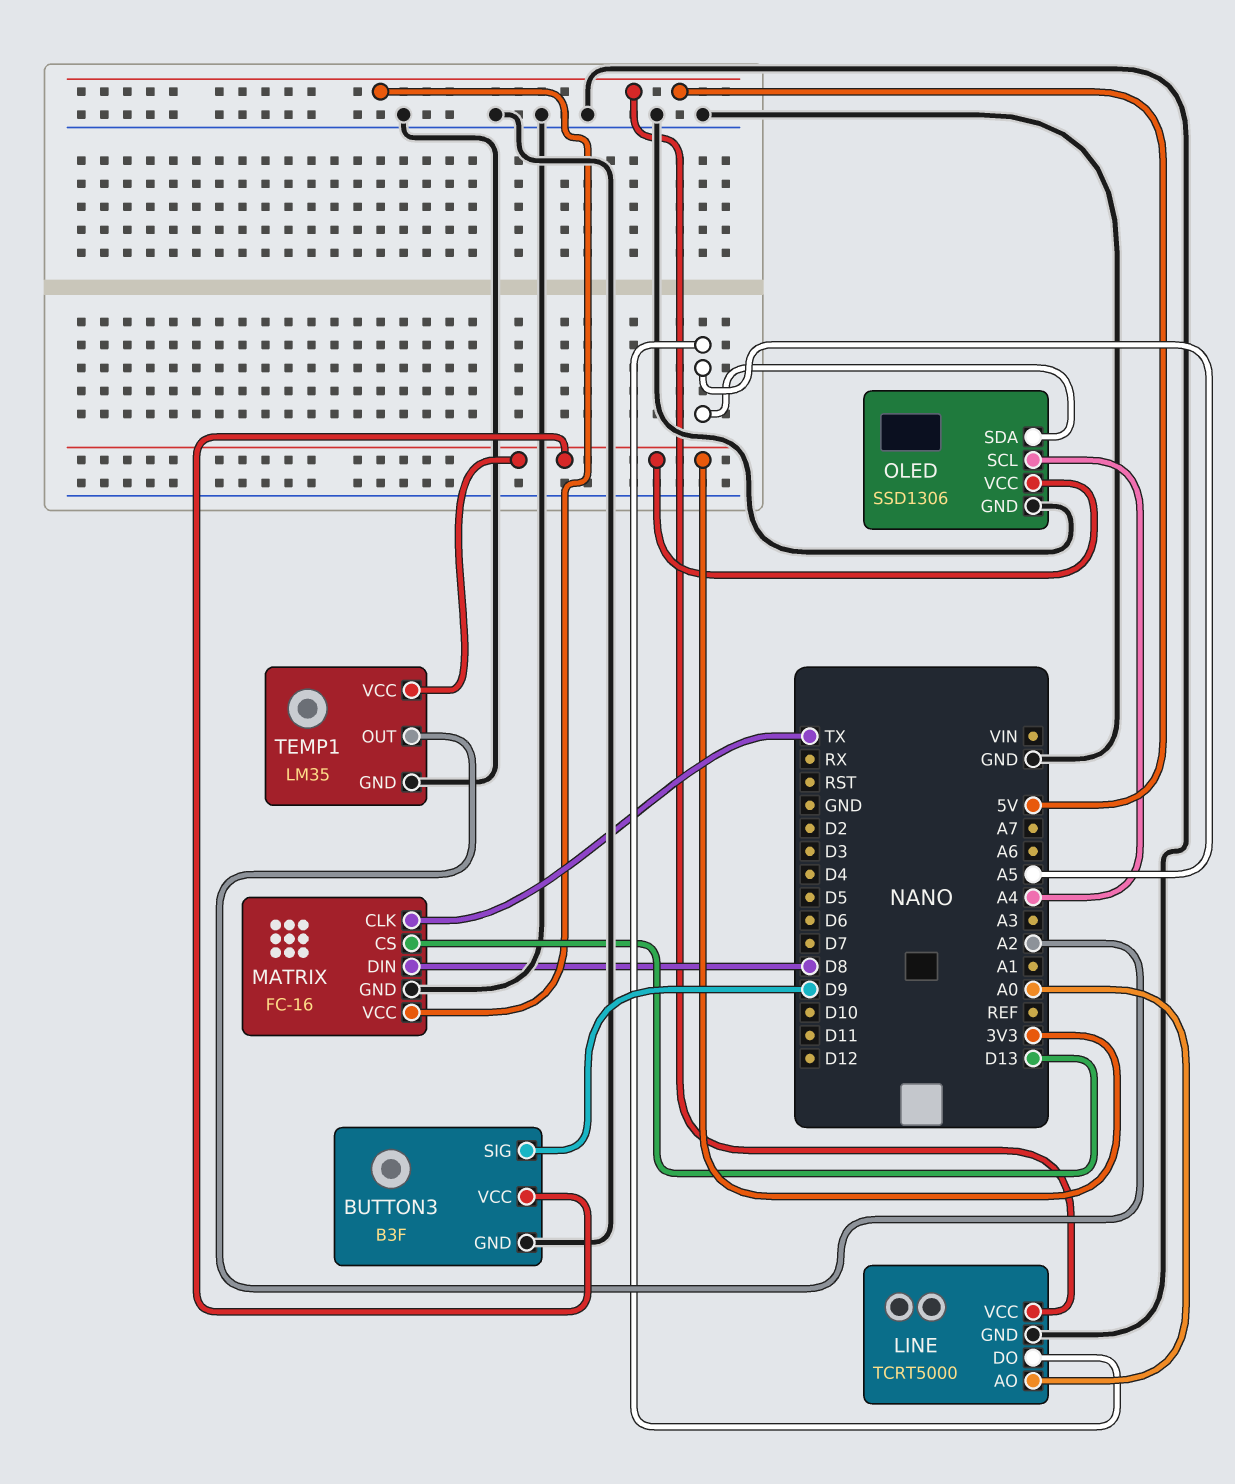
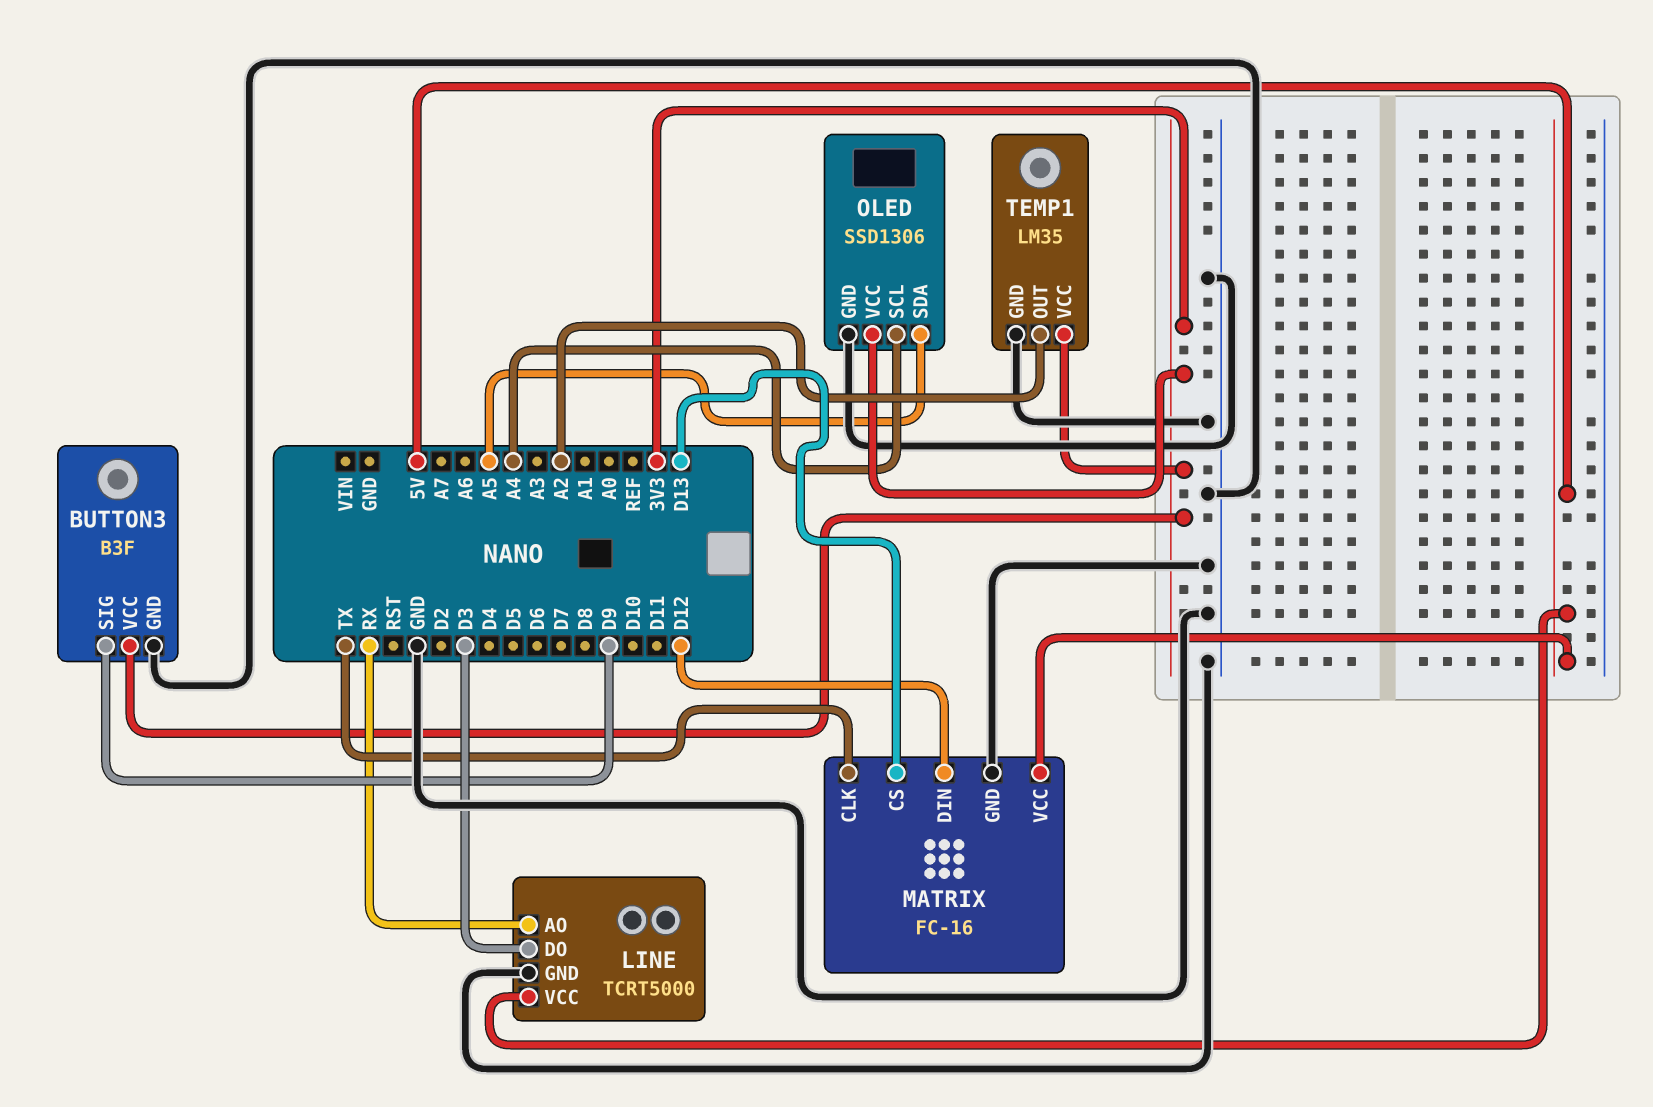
LINE pin AO: A0 -> RX
LINE pin DO: A5 -> D3
MATRIX pin DIN: D8 -> D12

